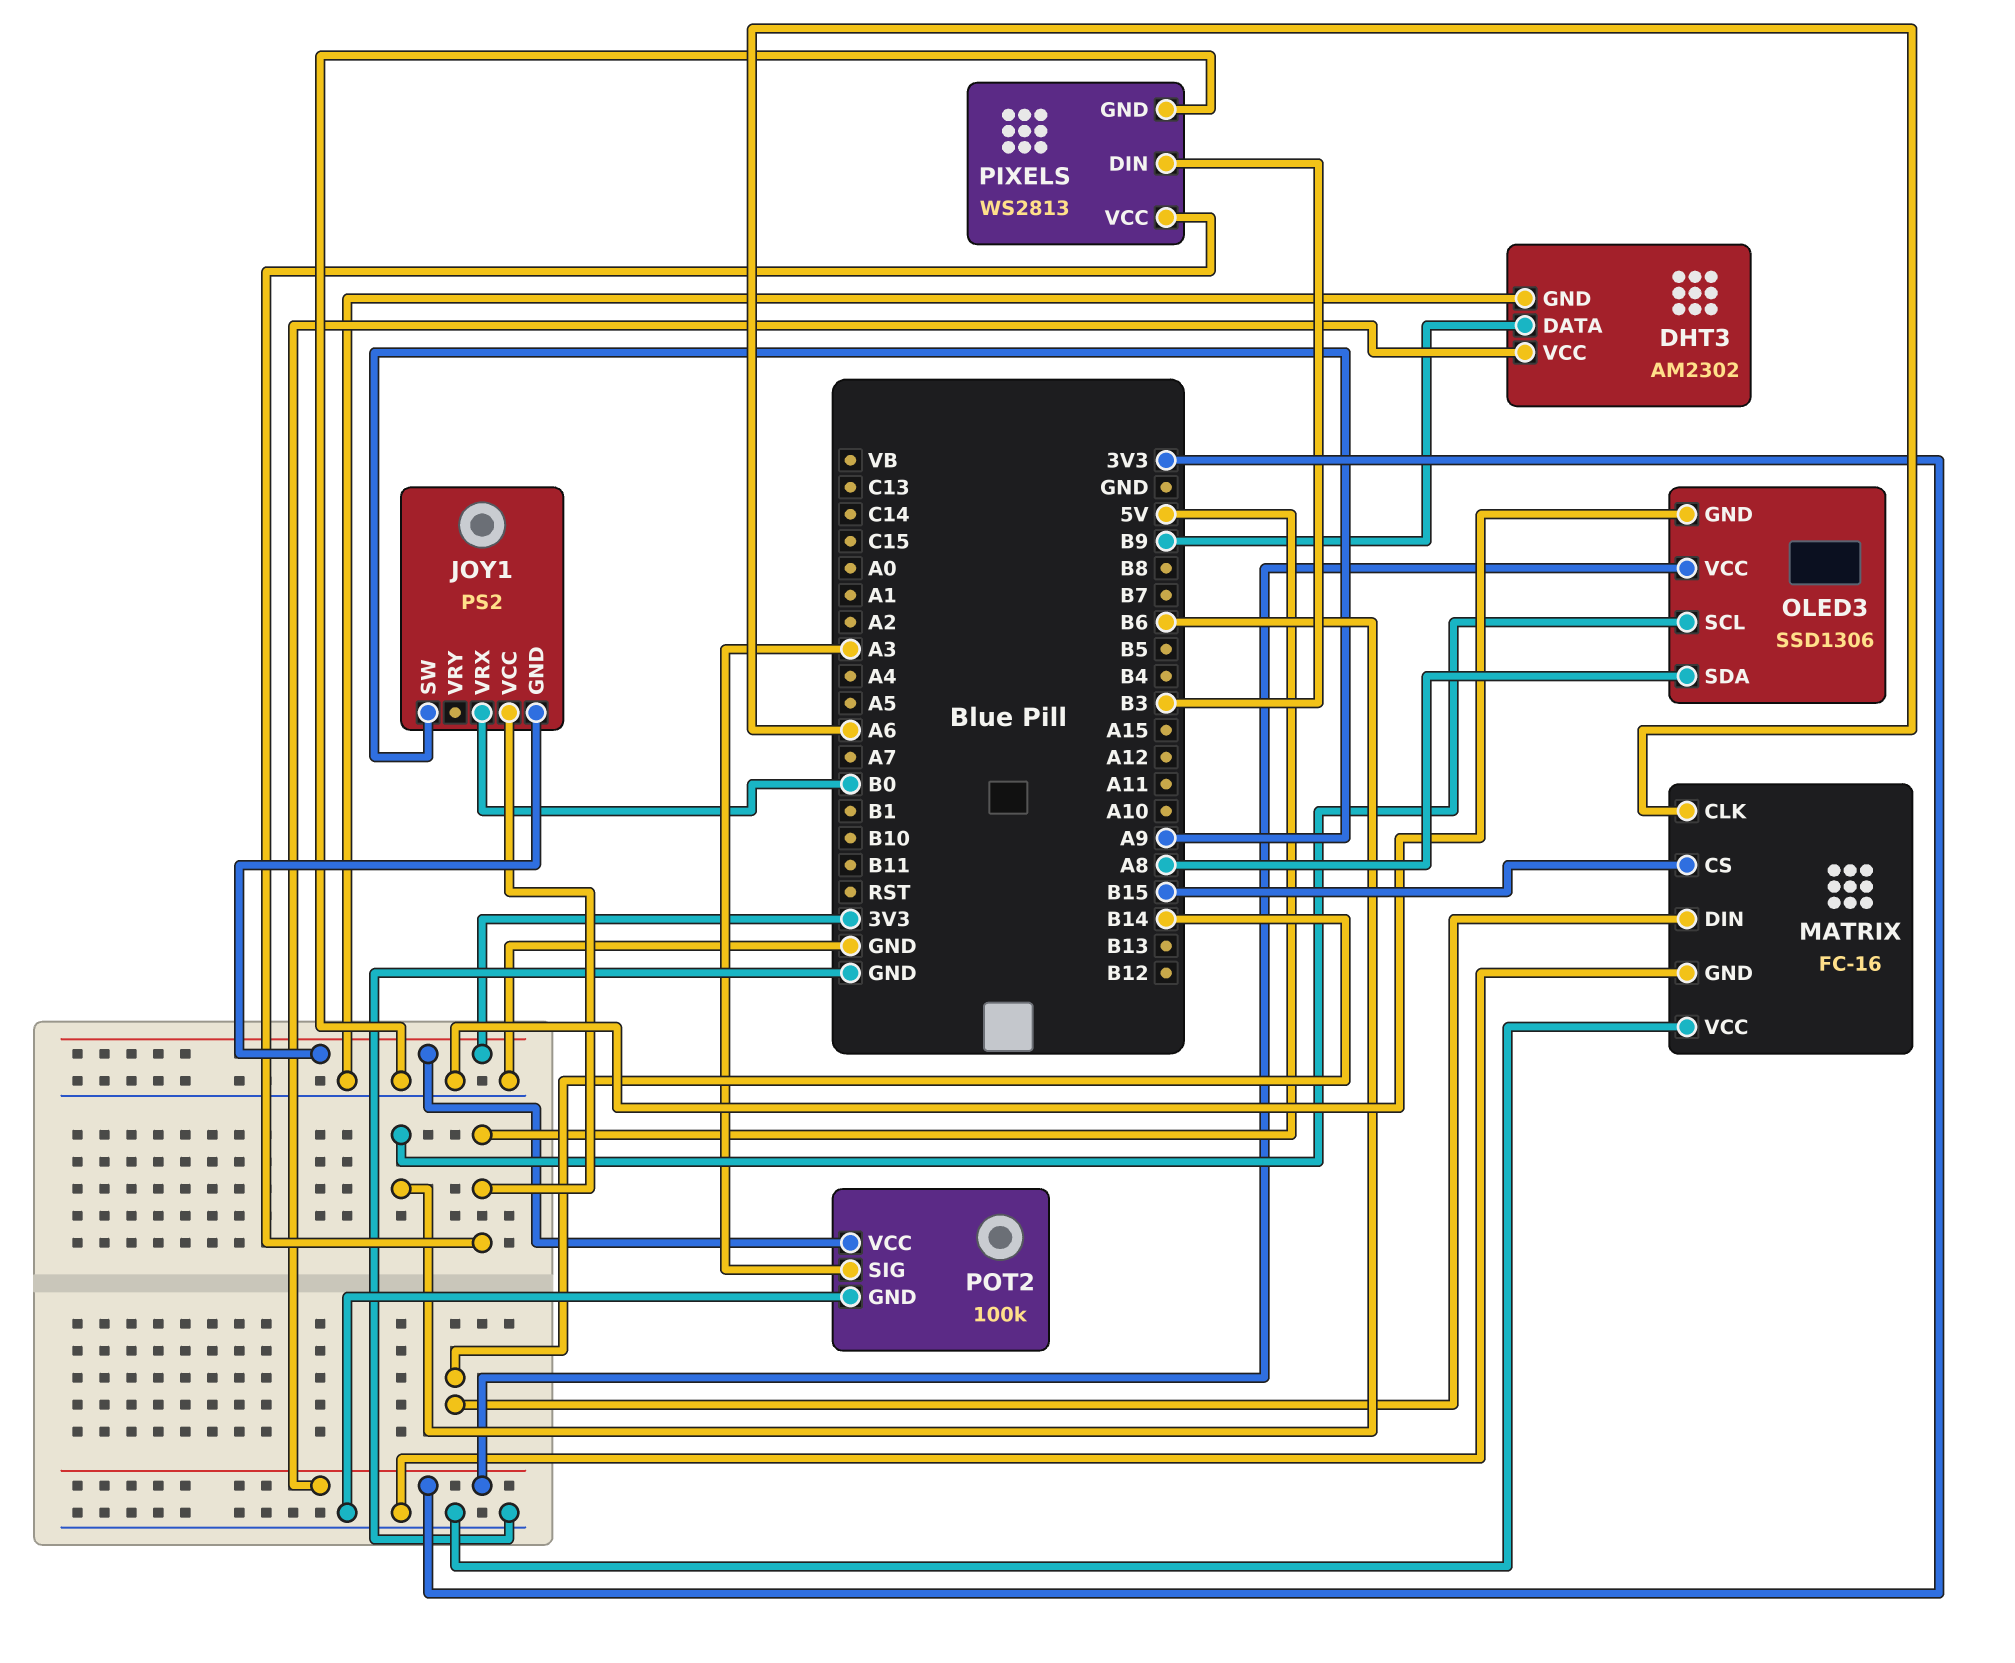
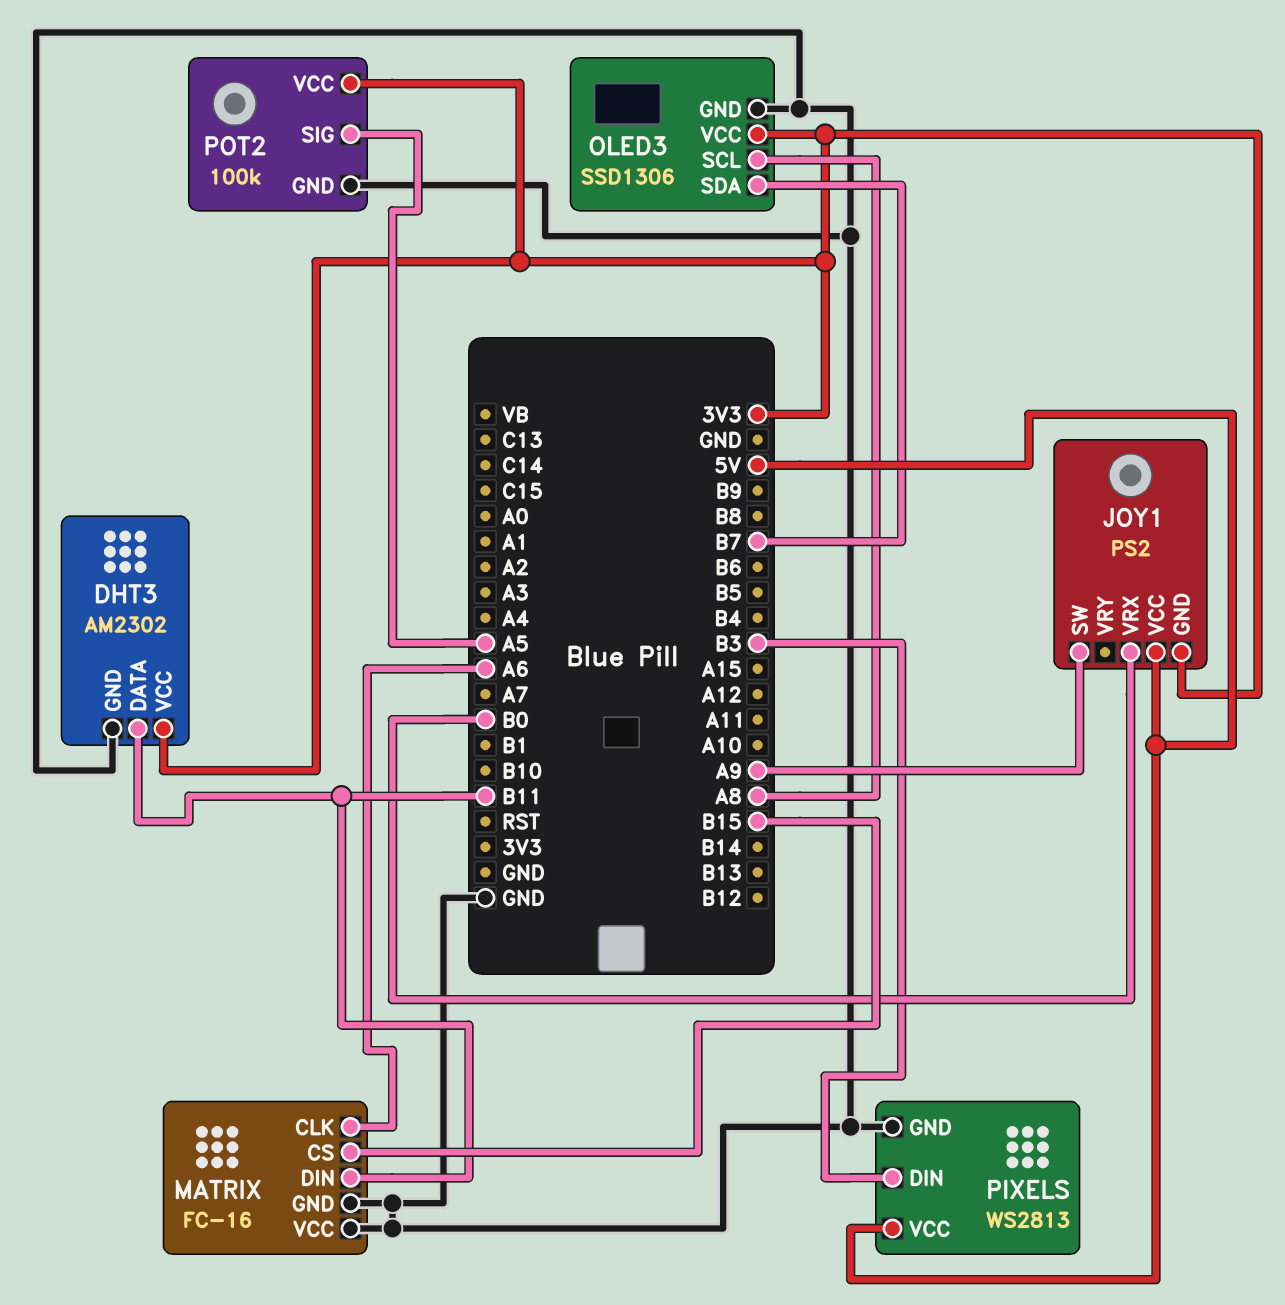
DHT3 pin DATA: B9 -> B11
MATRIX pin DIN: B14 -> B11
OLED3 pin SCL: B6 -> A8
OLED3 pin SDA: A8 -> B7
POT2 pin SIG: A3 -> A5

